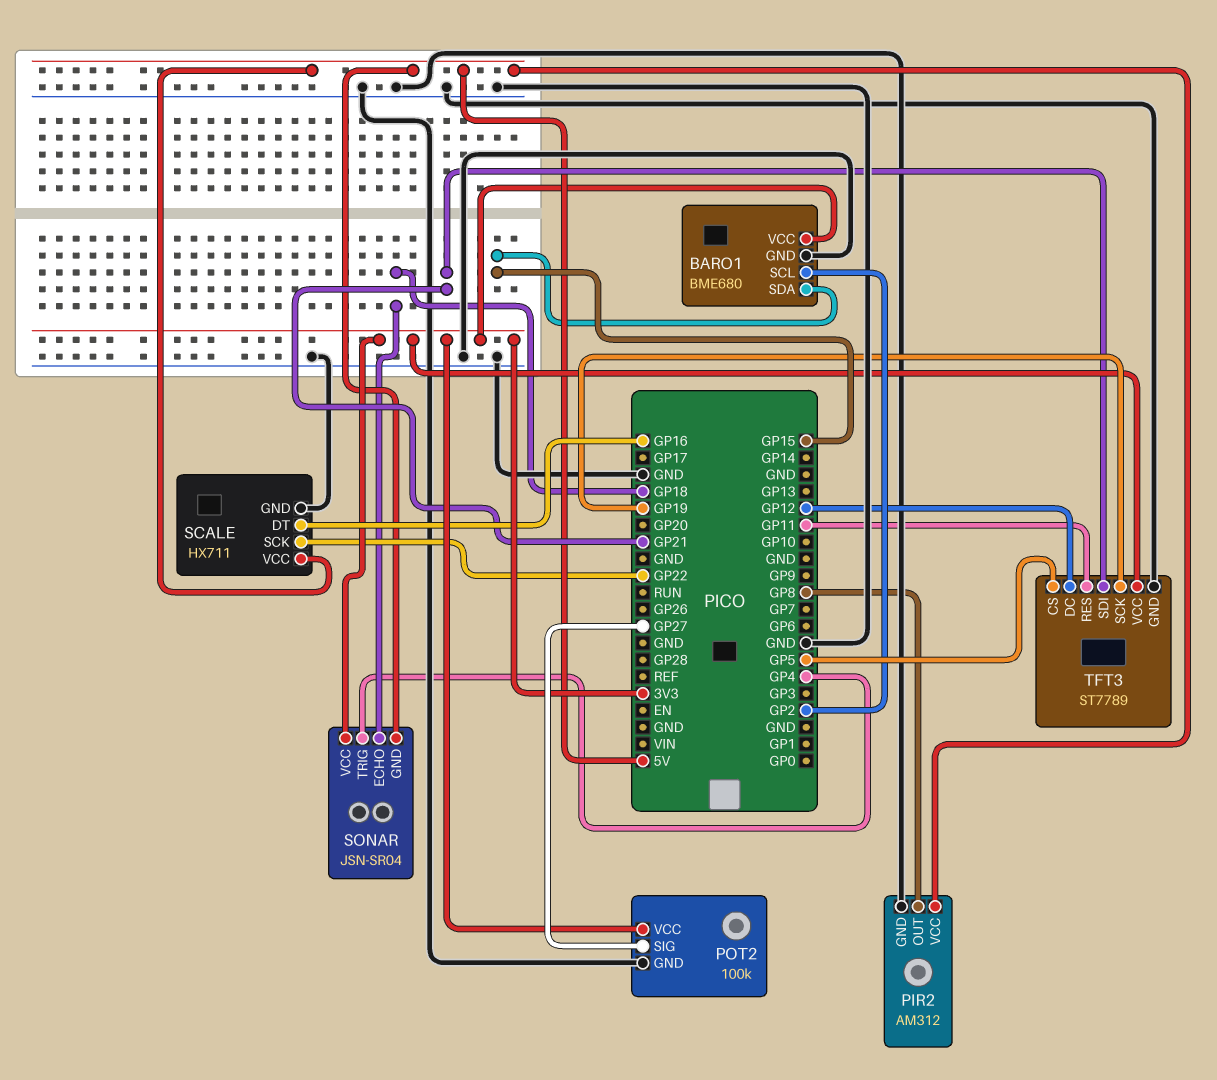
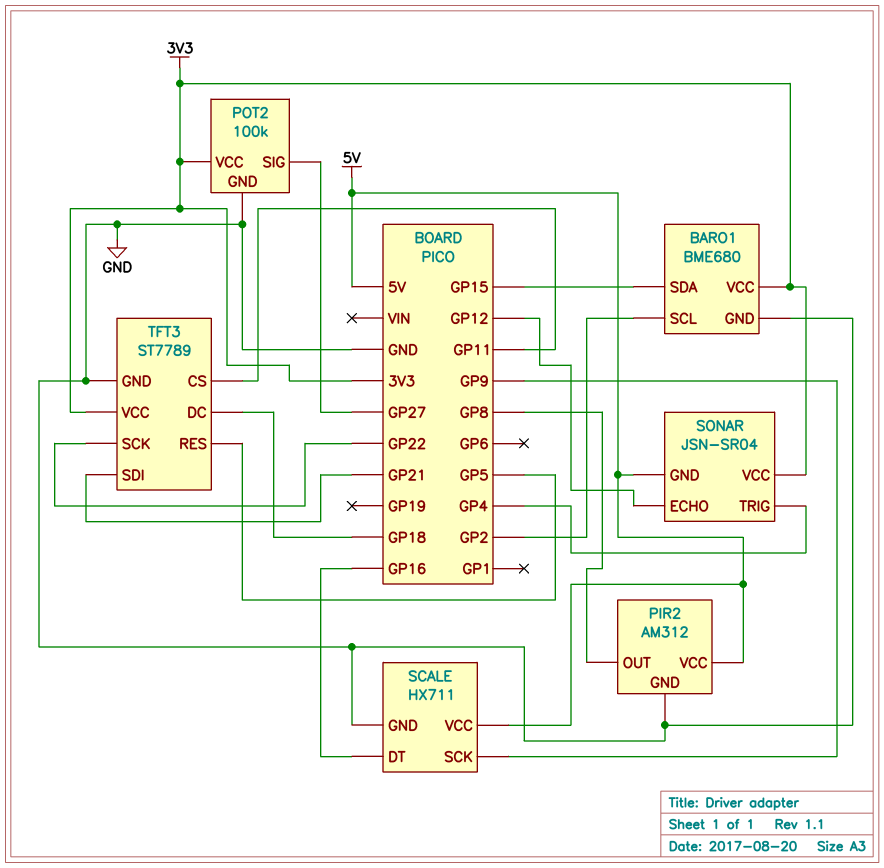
SCALE pin SCK: GP22 -> GP9
SONAR pin ECHO: GP18 -> GP12
TFT3 pin CS: GP5 -> GP11
TFT3 pin DC: GP12 -> GP18
TFT3 pin RES: GP11 -> GP5
TFT3 pin SCK: GP19 -> GP22

